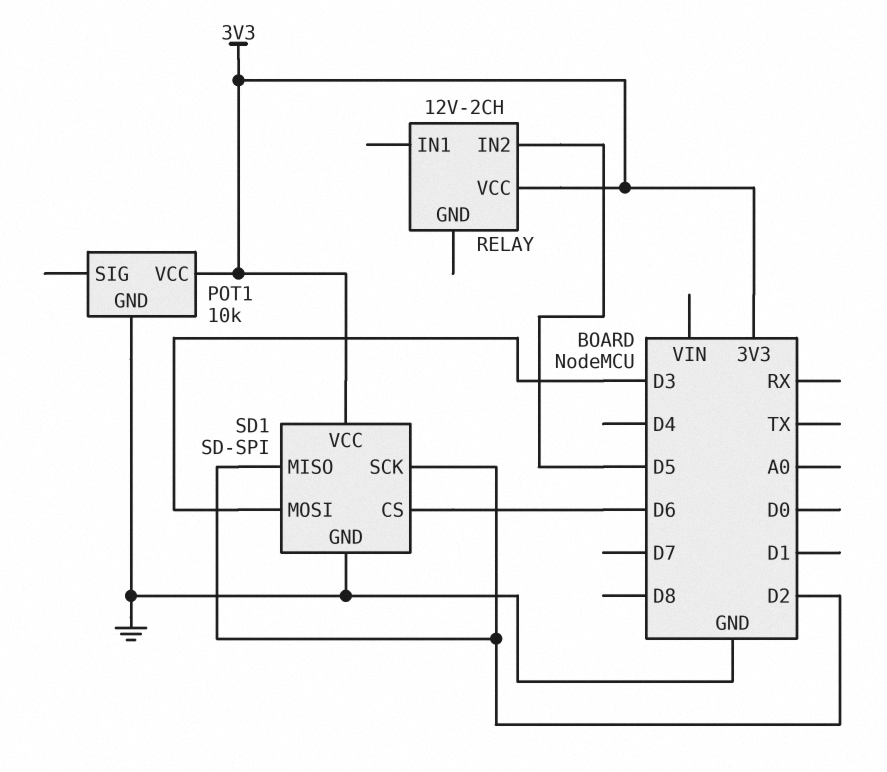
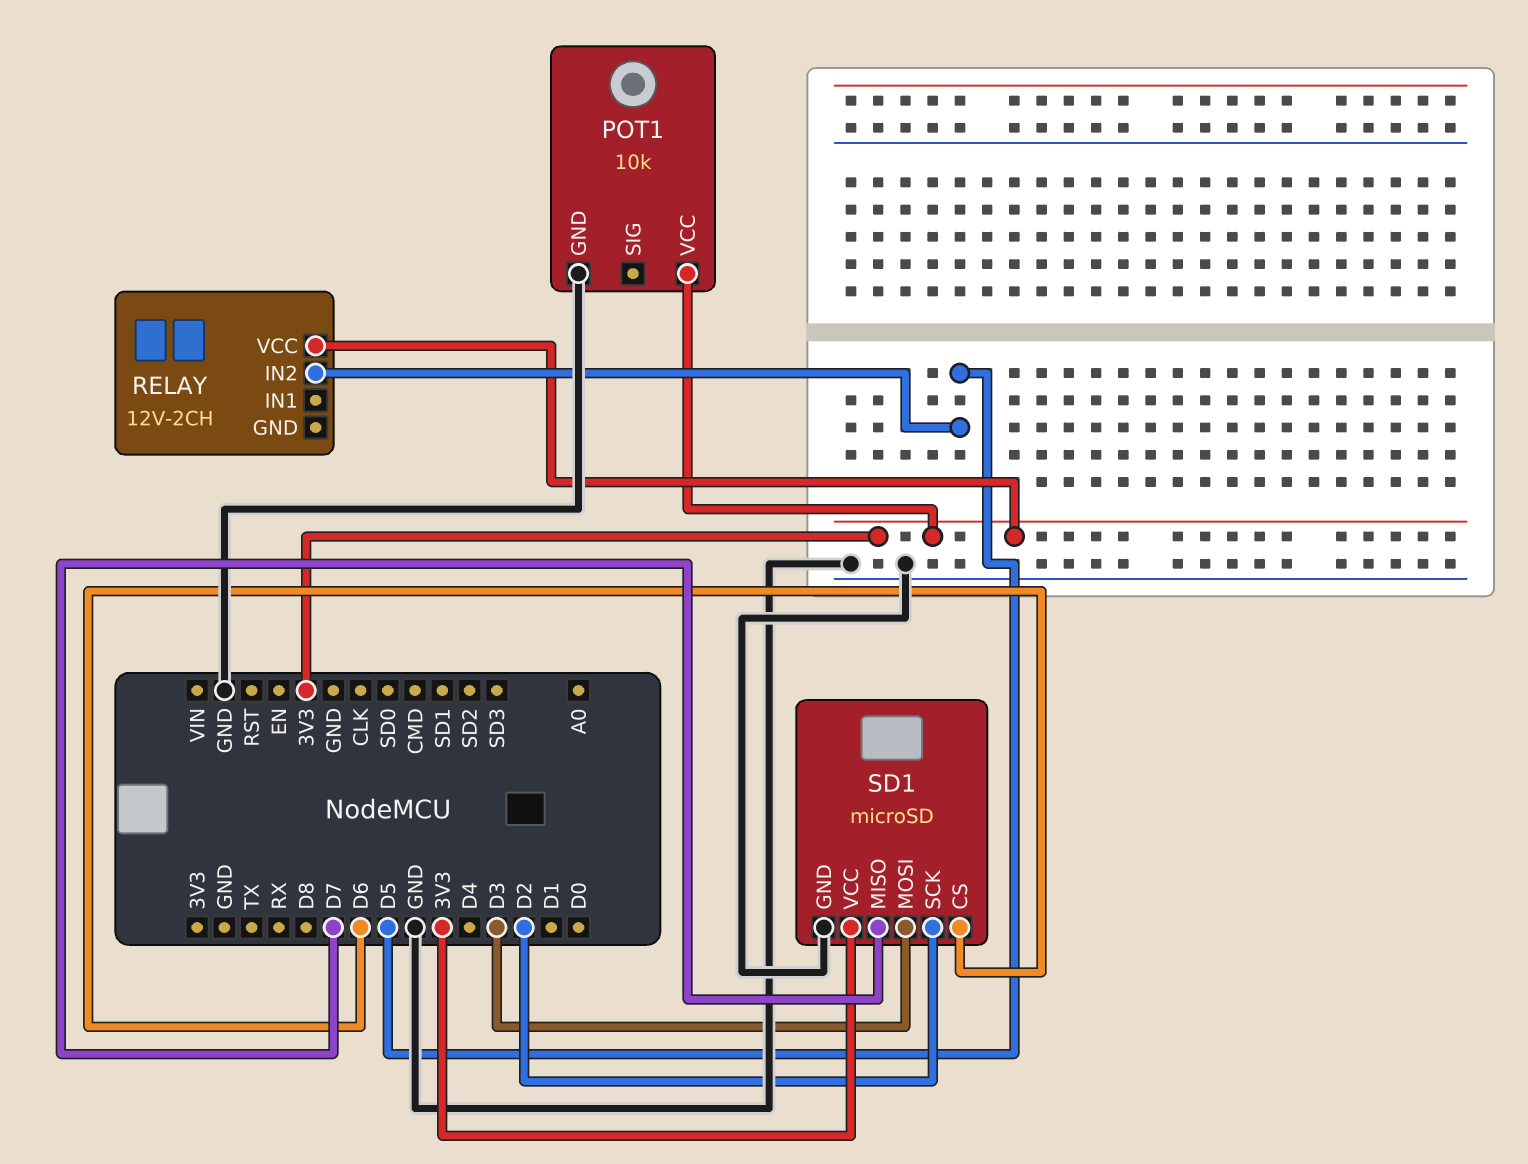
SD1: SD-SPI -> microSD
SD1 pin MISO: D2 -> D7

